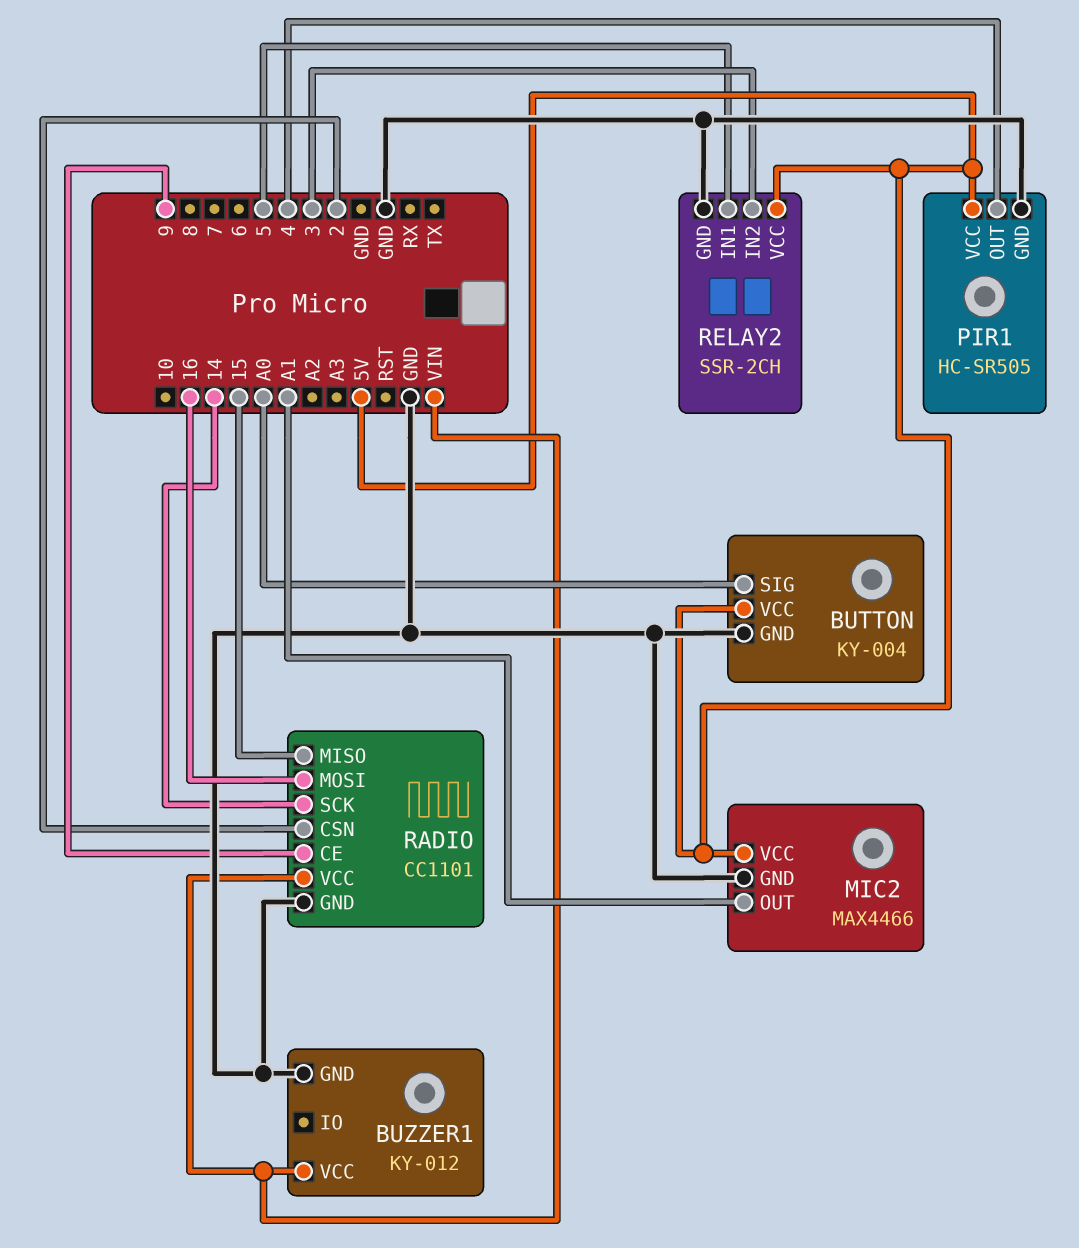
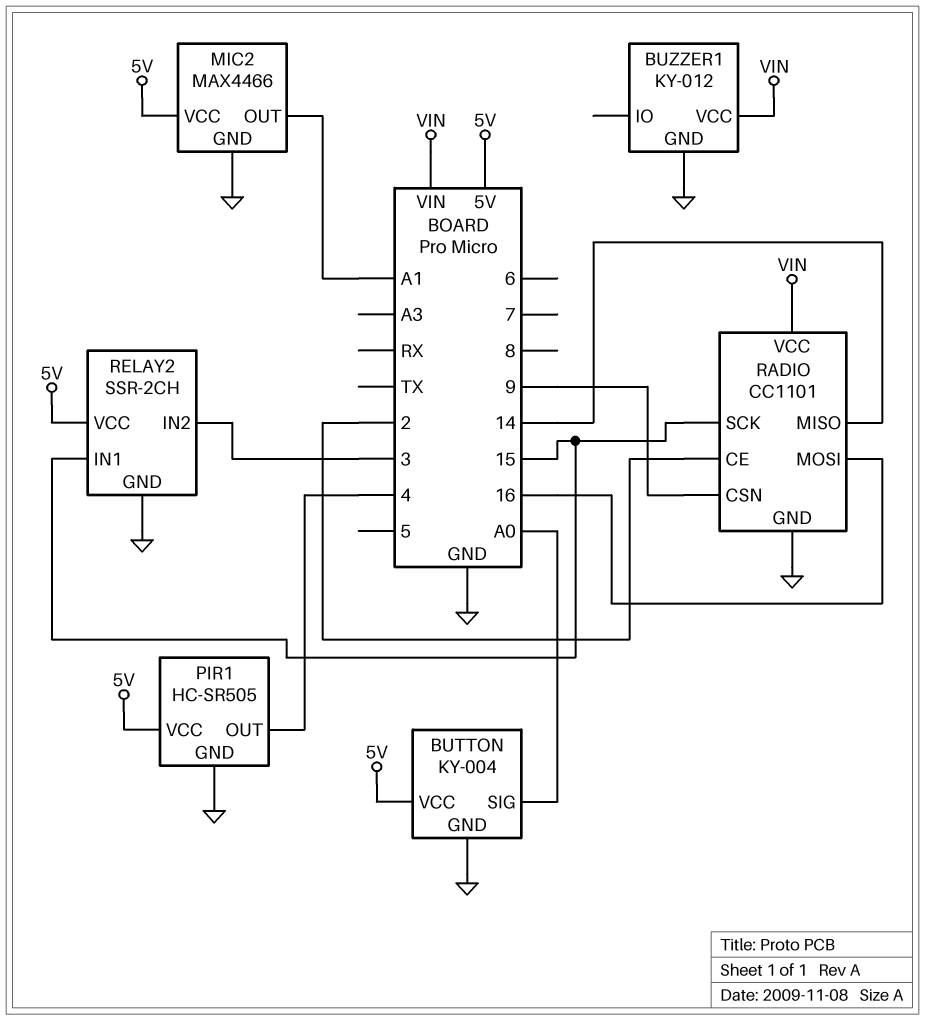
RADIO pin CE: 9 -> 2
RADIO pin CSN: 2 -> 9
RADIO pin MISO: 15 -> 14
RADIO pin SCK: 14 -> 15
RELAY2 pin IN1: 5 -> 15

